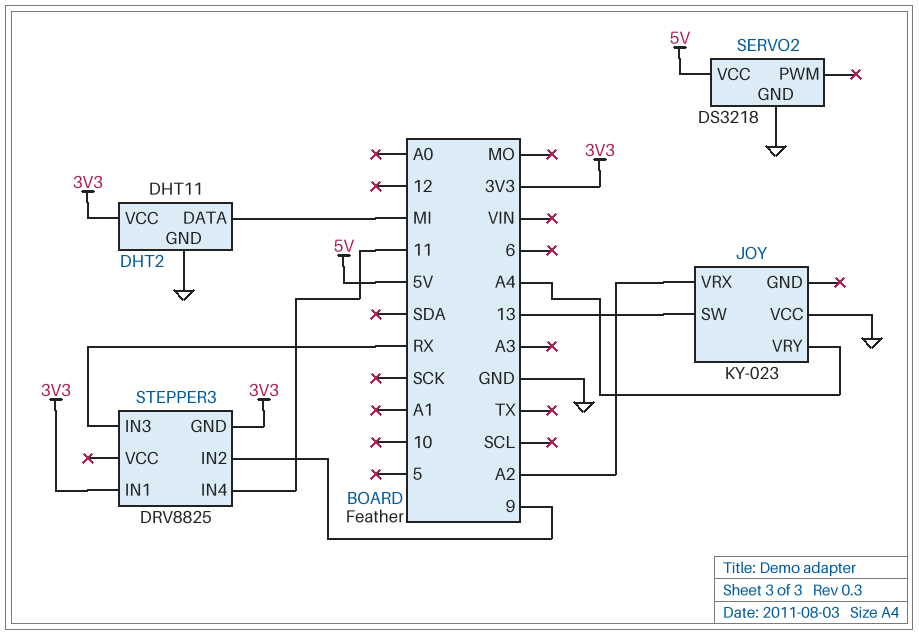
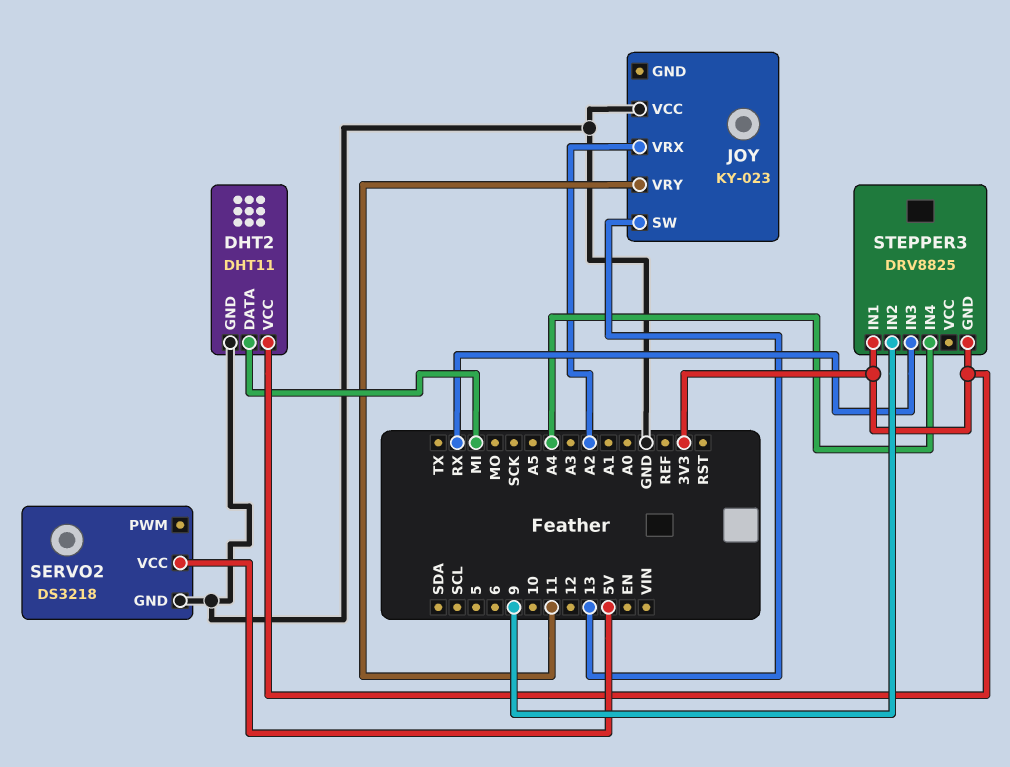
JOY pin VRY: A4 -> 11
STEPPER3 pin IN4: 11 -> A4

